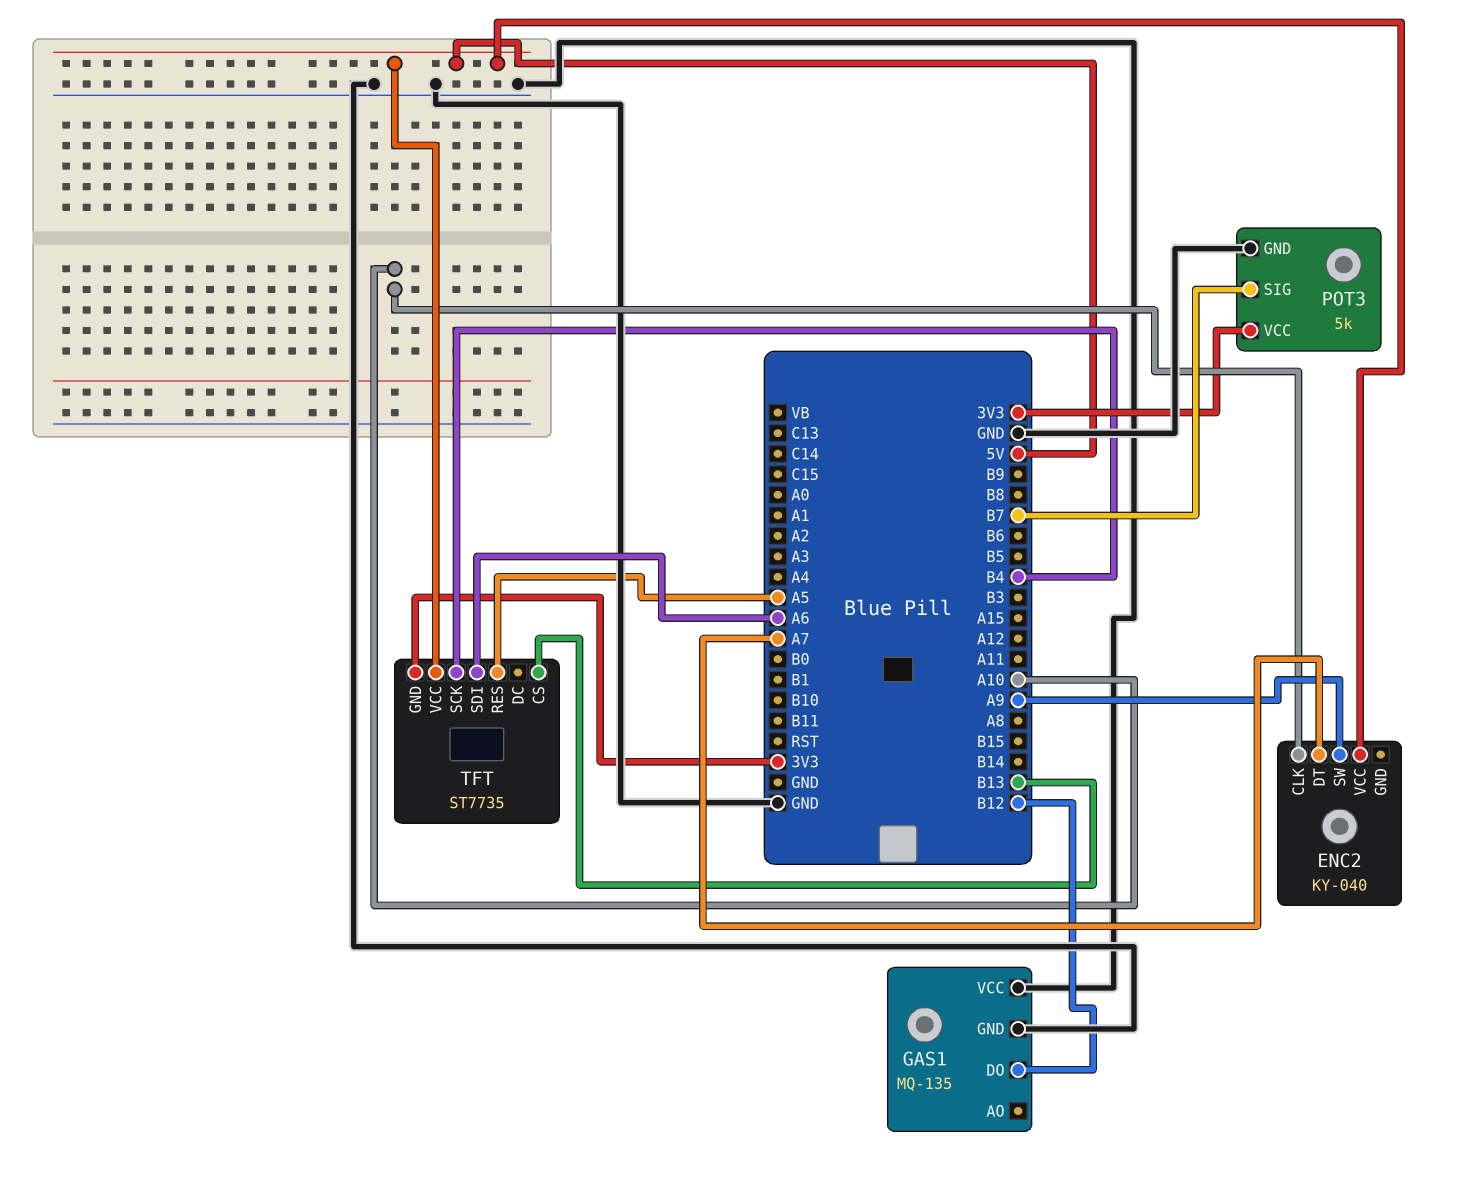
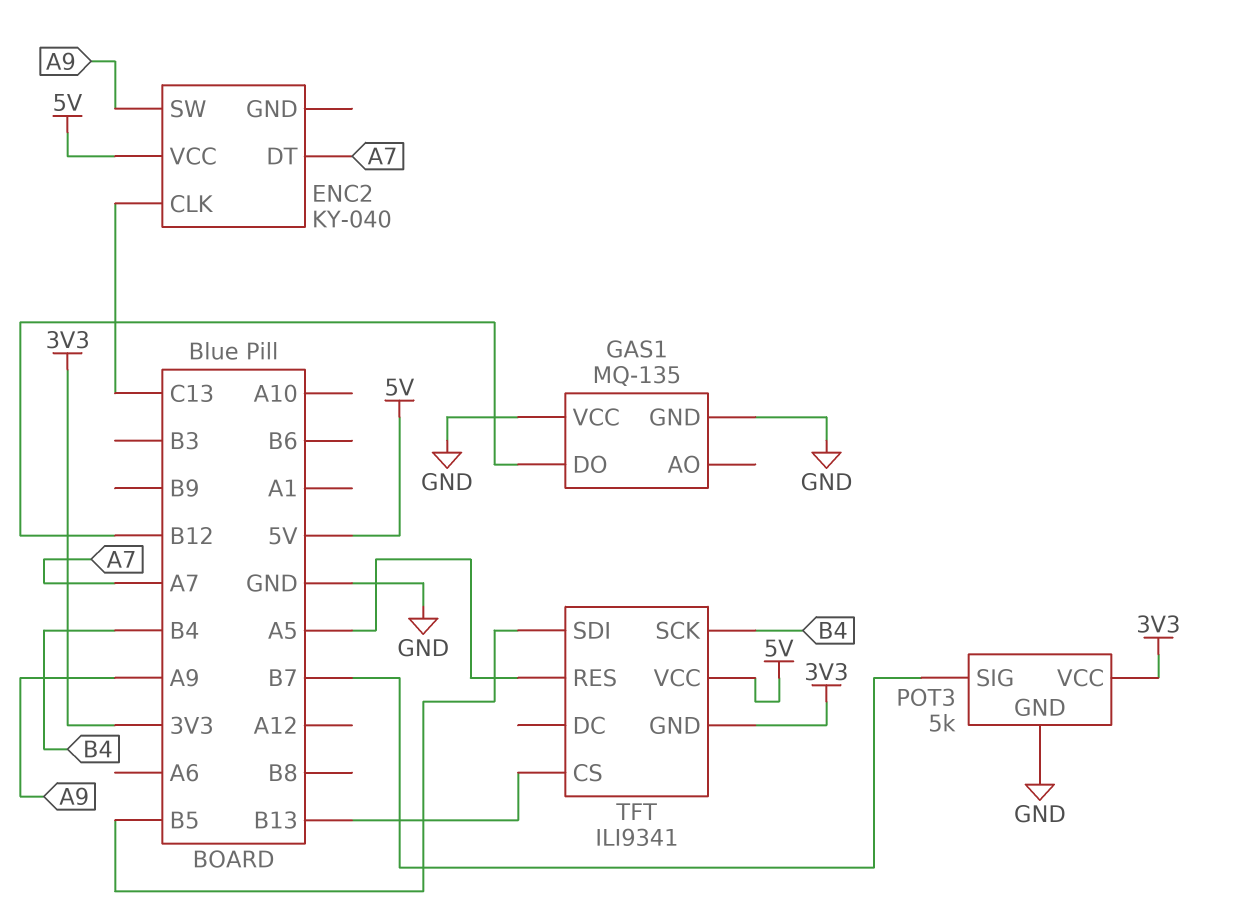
ENC2 pin CLK: A10 -> C13
TFT: ST7735 -> ILI9341
TFT pin SDI: A6 -> B5

